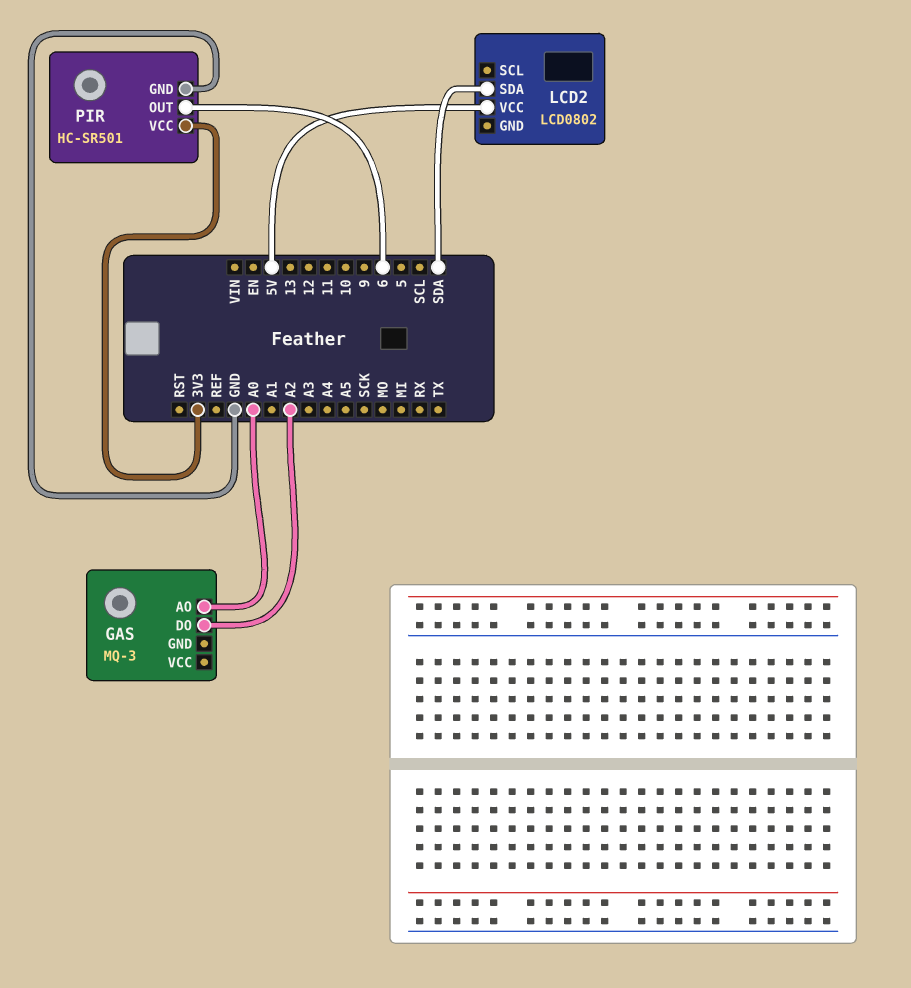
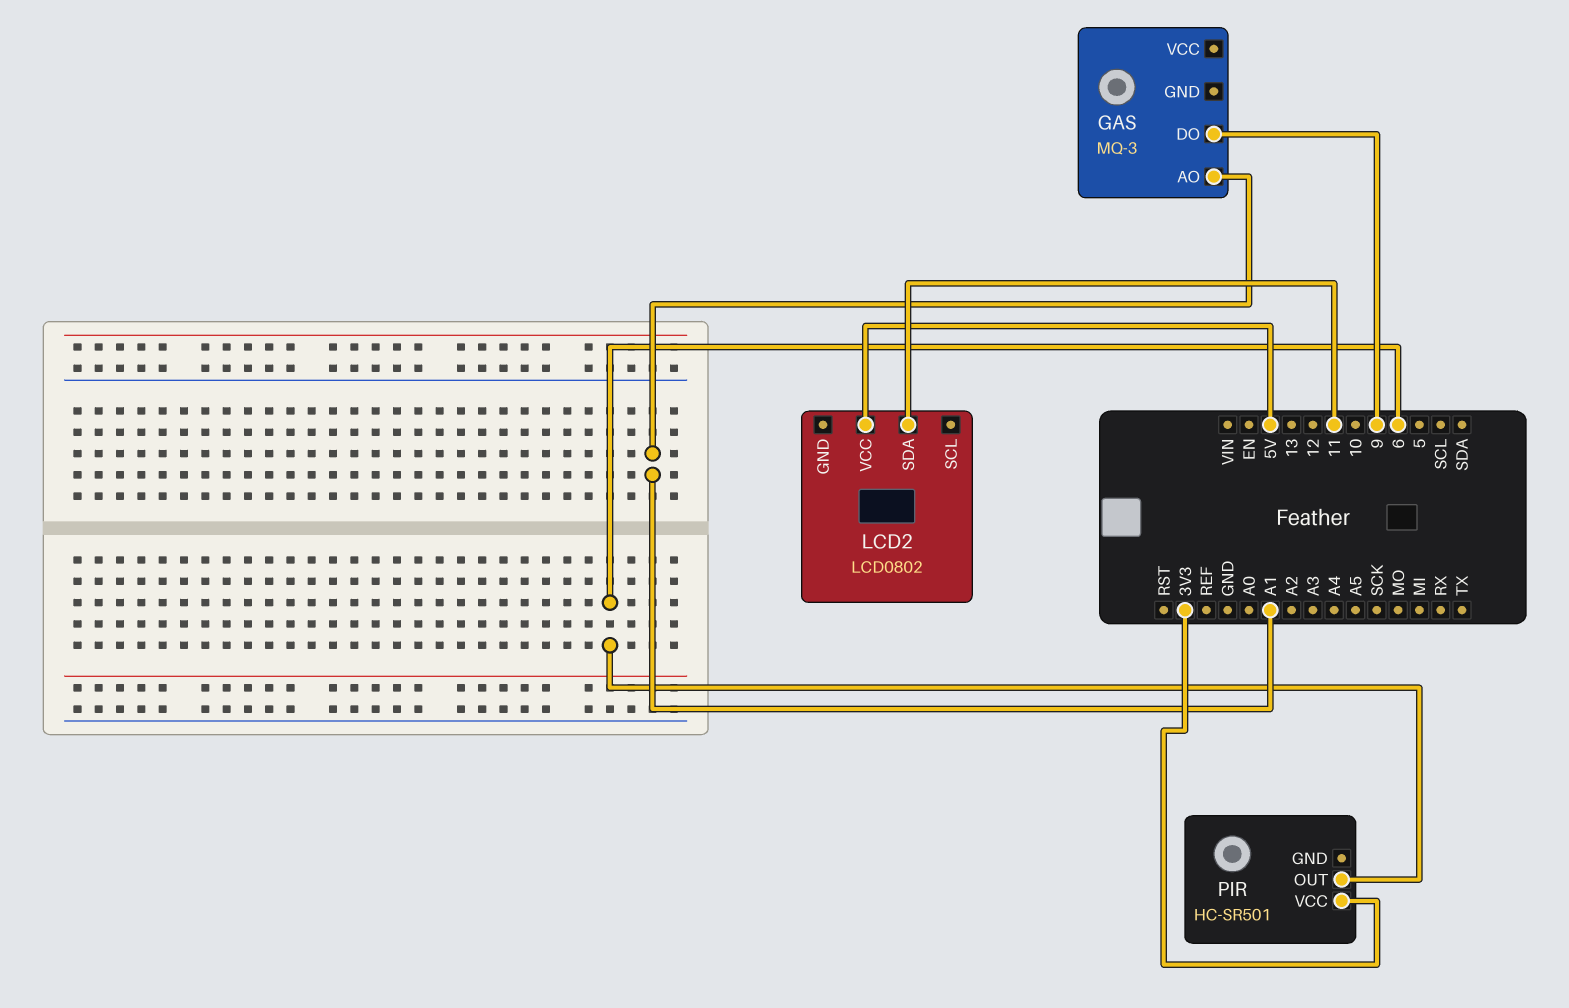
GAS pin AO: A0 -> A1
GAS pin DO: A2 -> 9
LCD2 pin SDA: SDA -> 11
PIR pin GND: GND -> none

